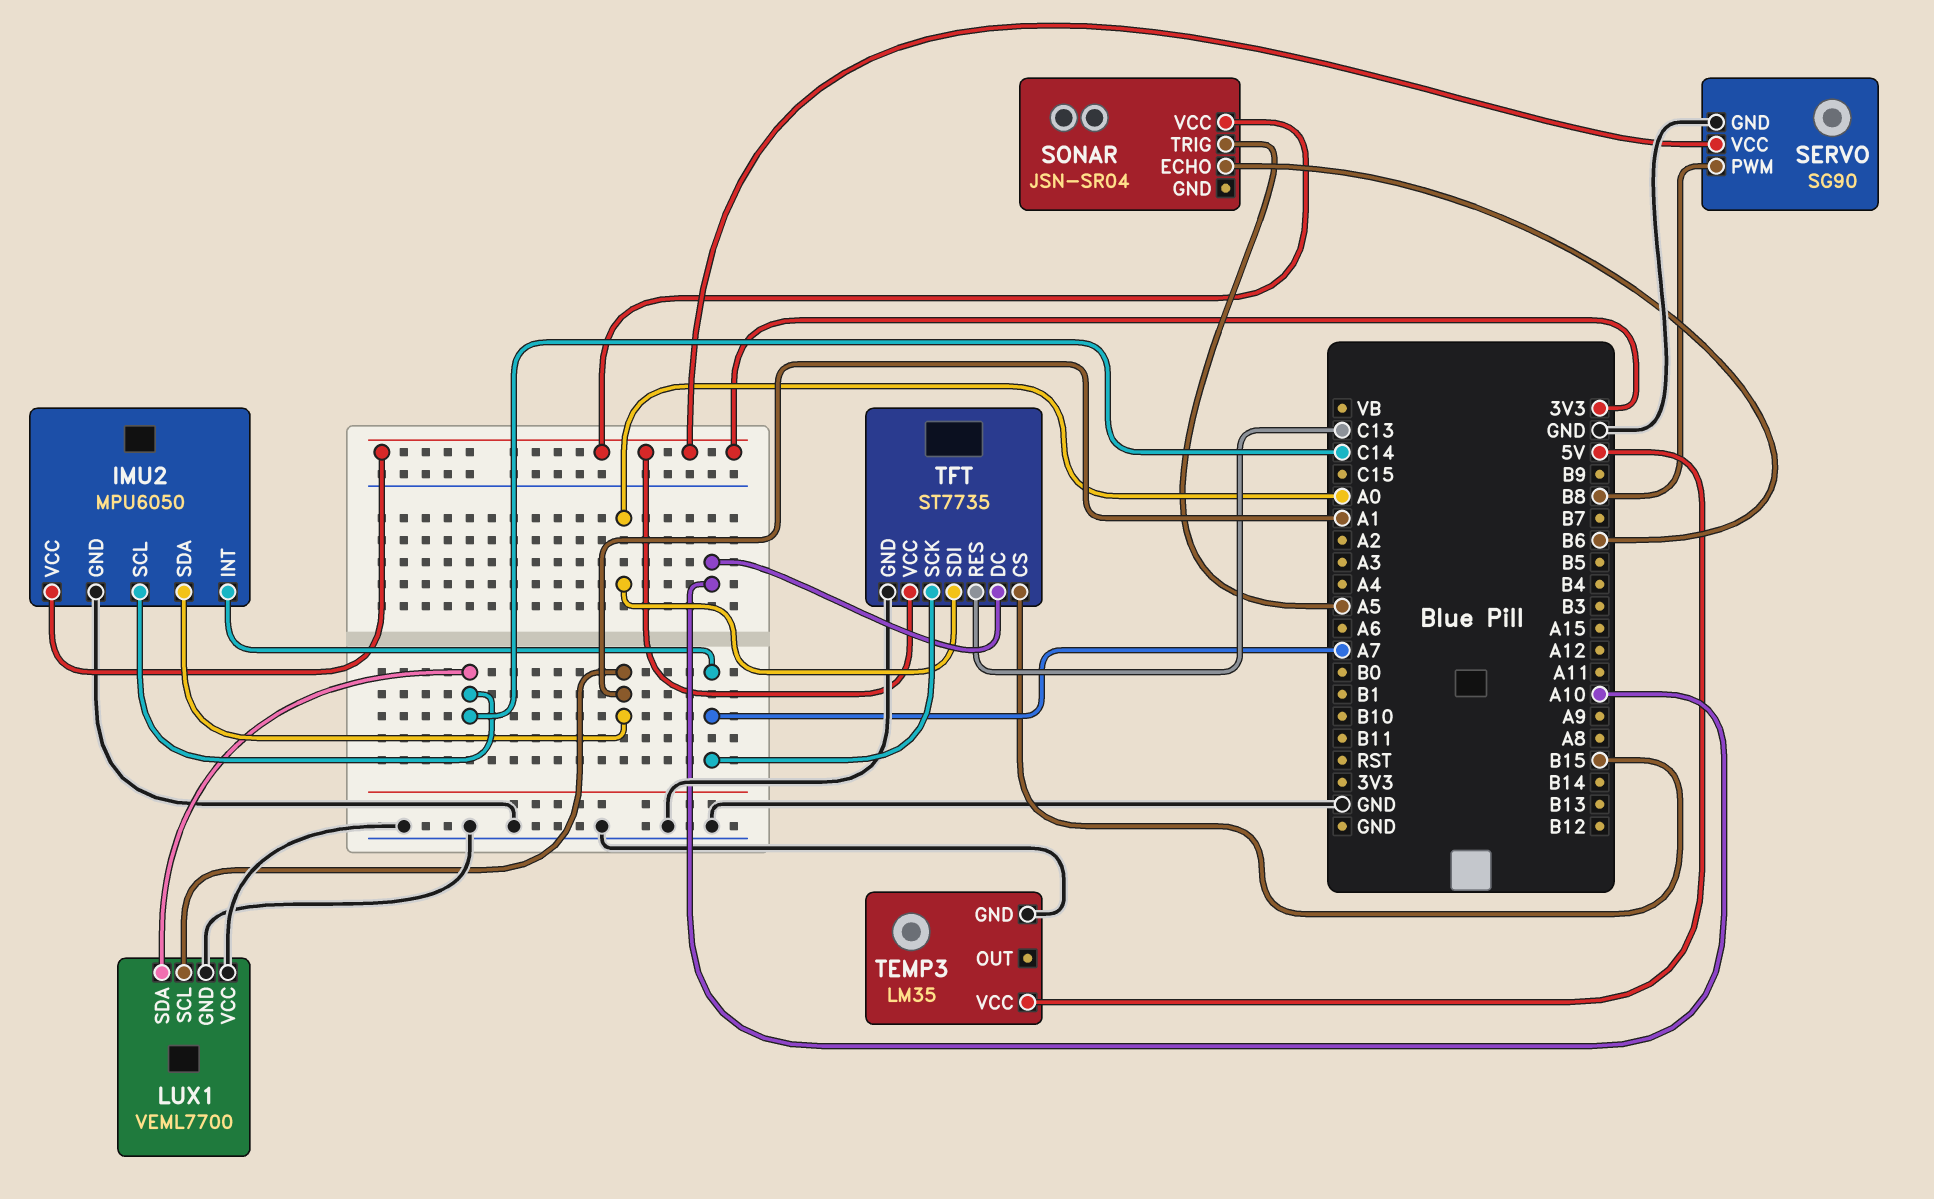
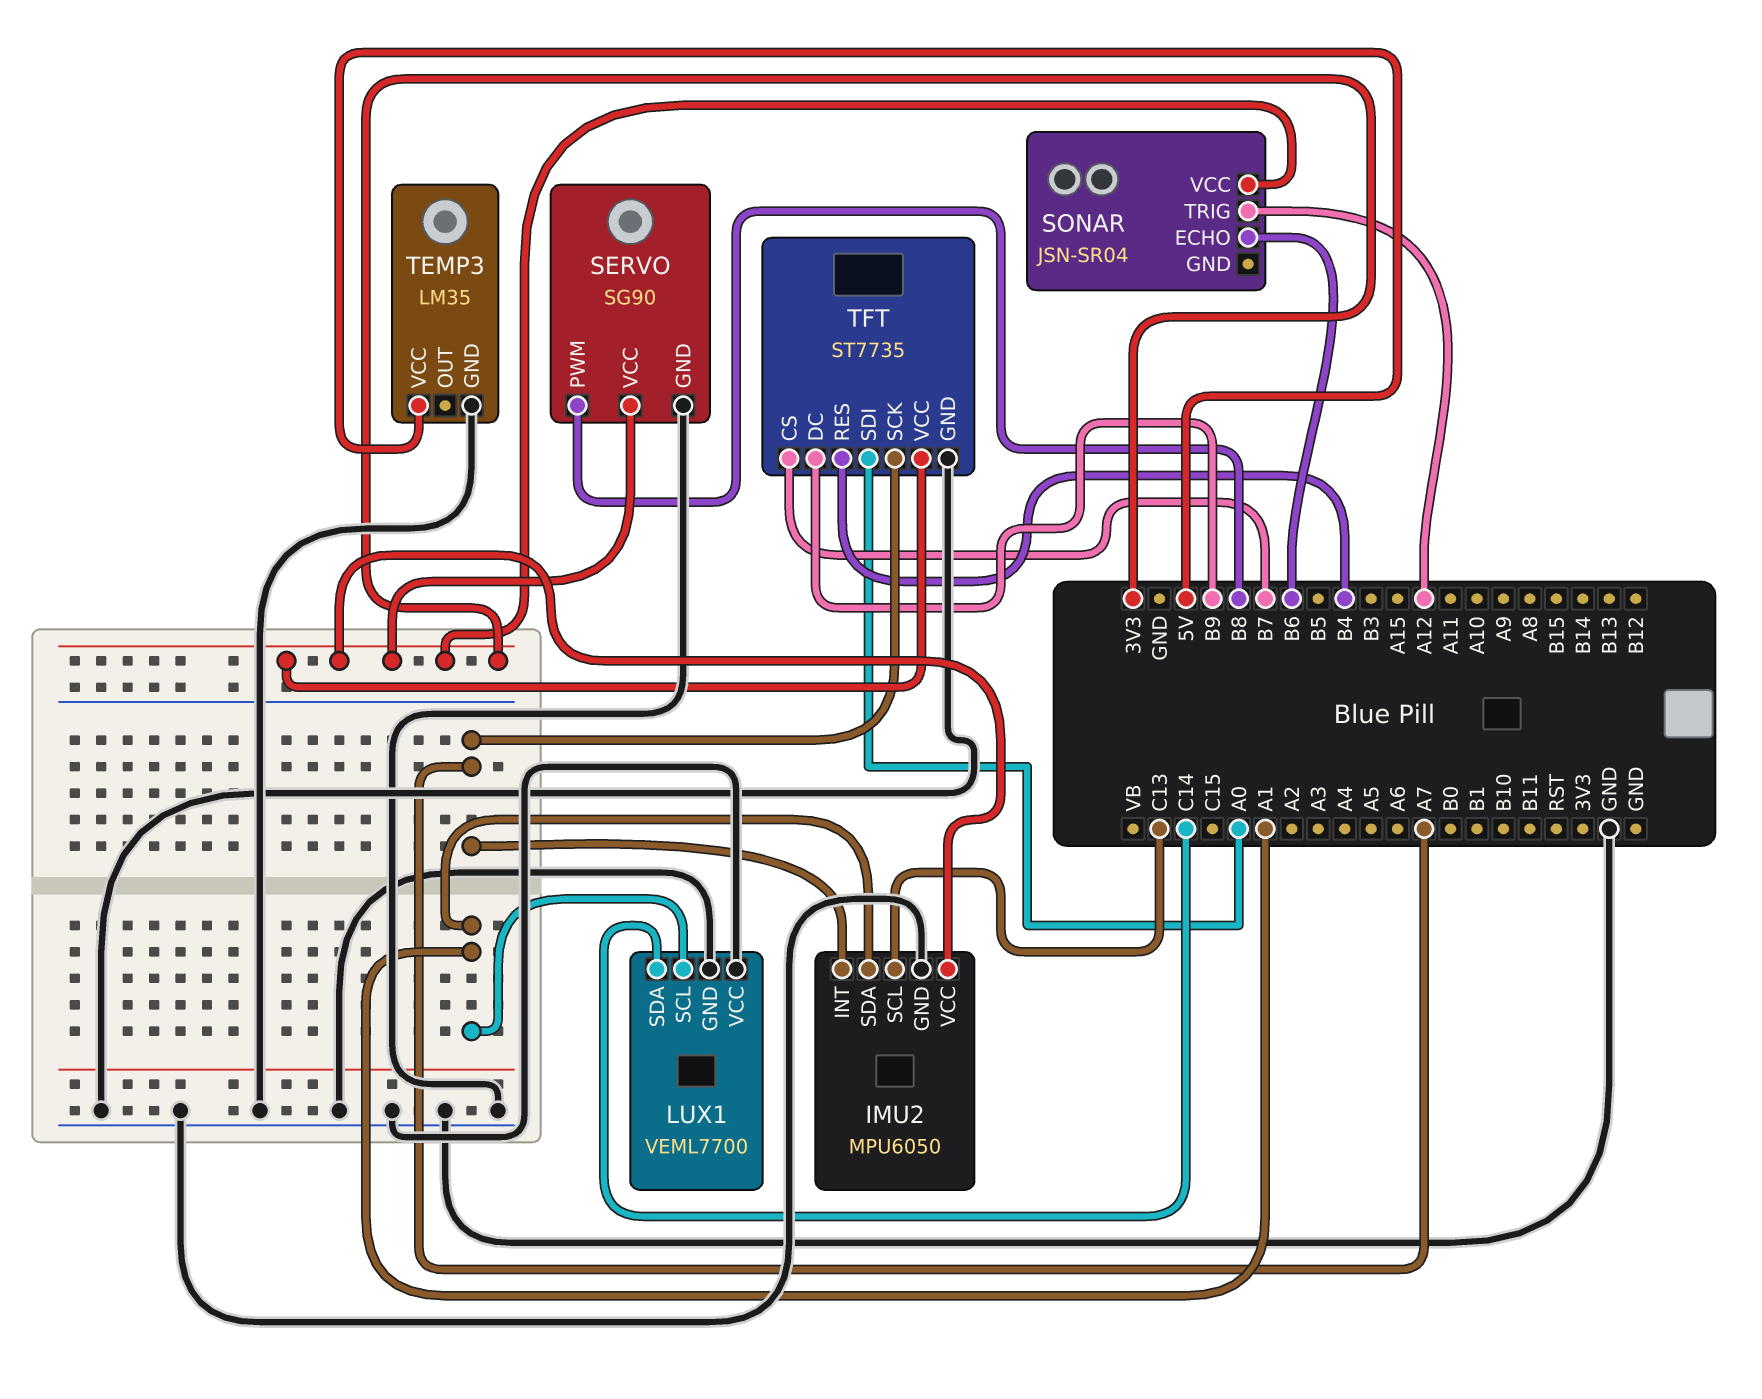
IMU2 pin SCL: C14 -> C13
SONAR pin TRIG: A5 -> A12
TFT pin CS: B15 -> B7
TFT pin DC: A10 -> B9
TFT pin RES: C13 -> B4

